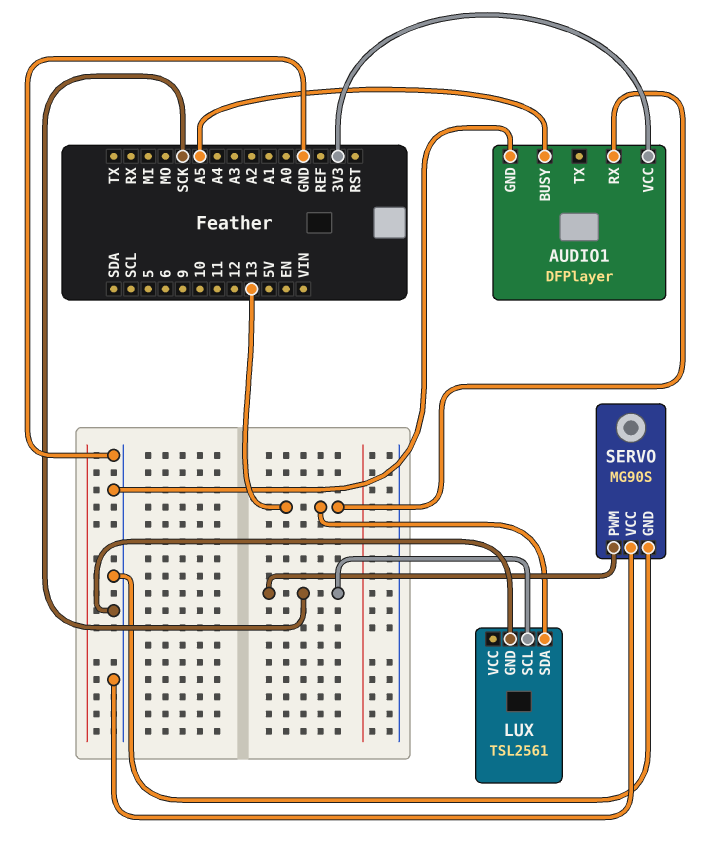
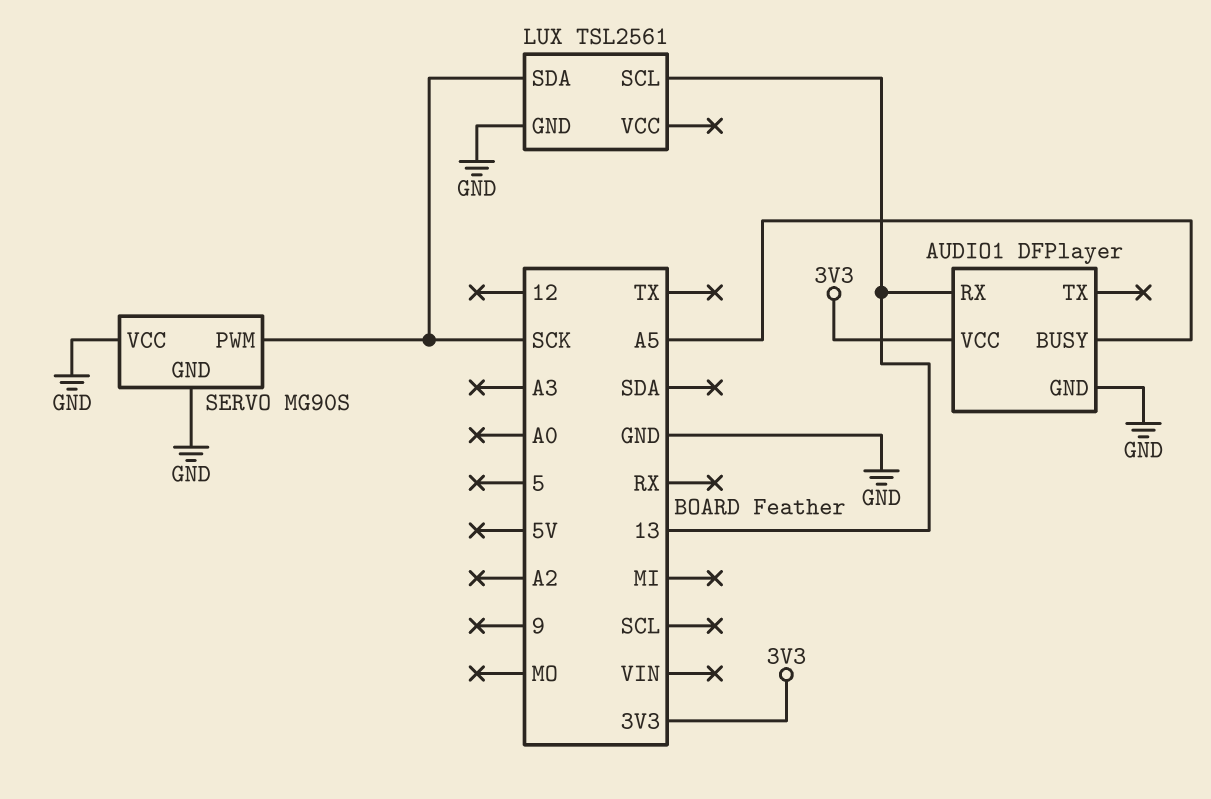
LUX pin SCL: SCK -> 13
LUX pin SDA: 13 -> SCK

